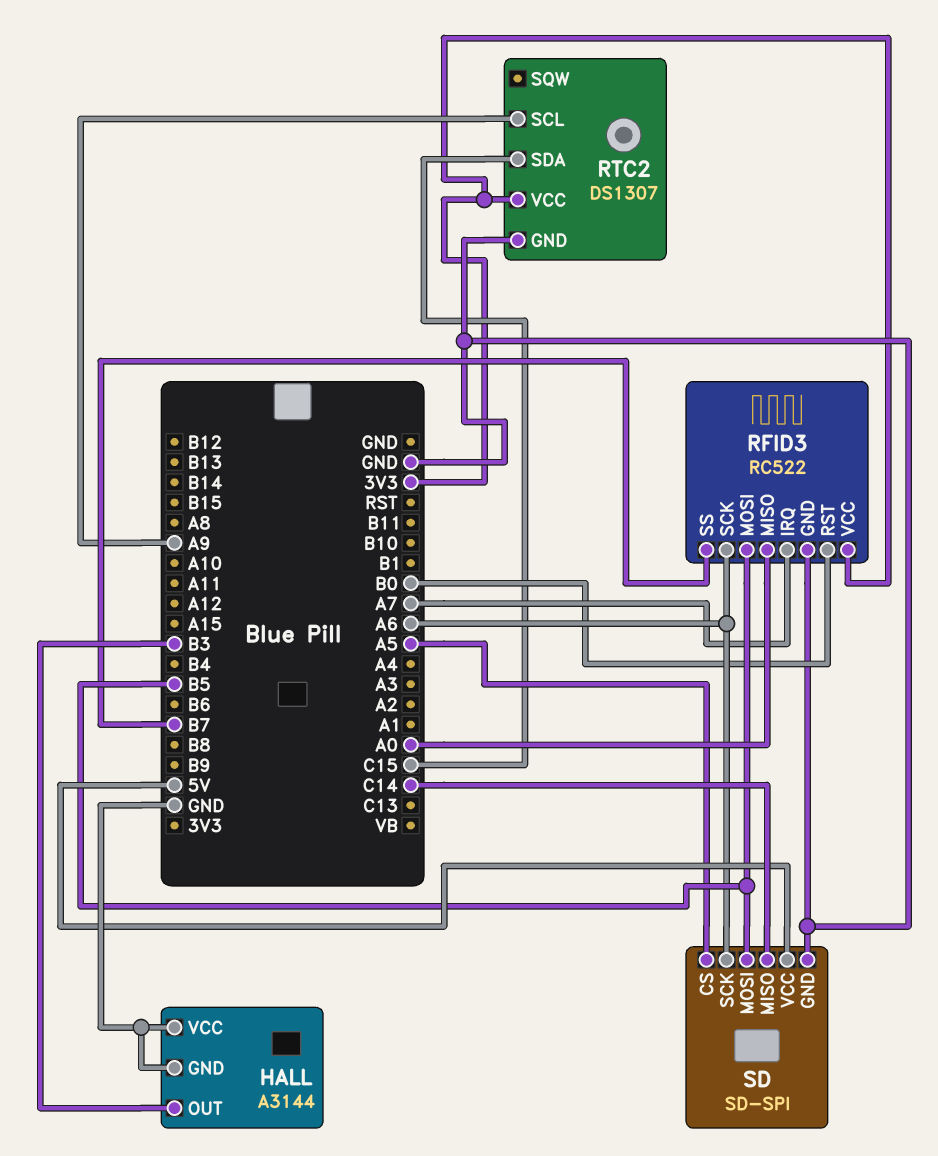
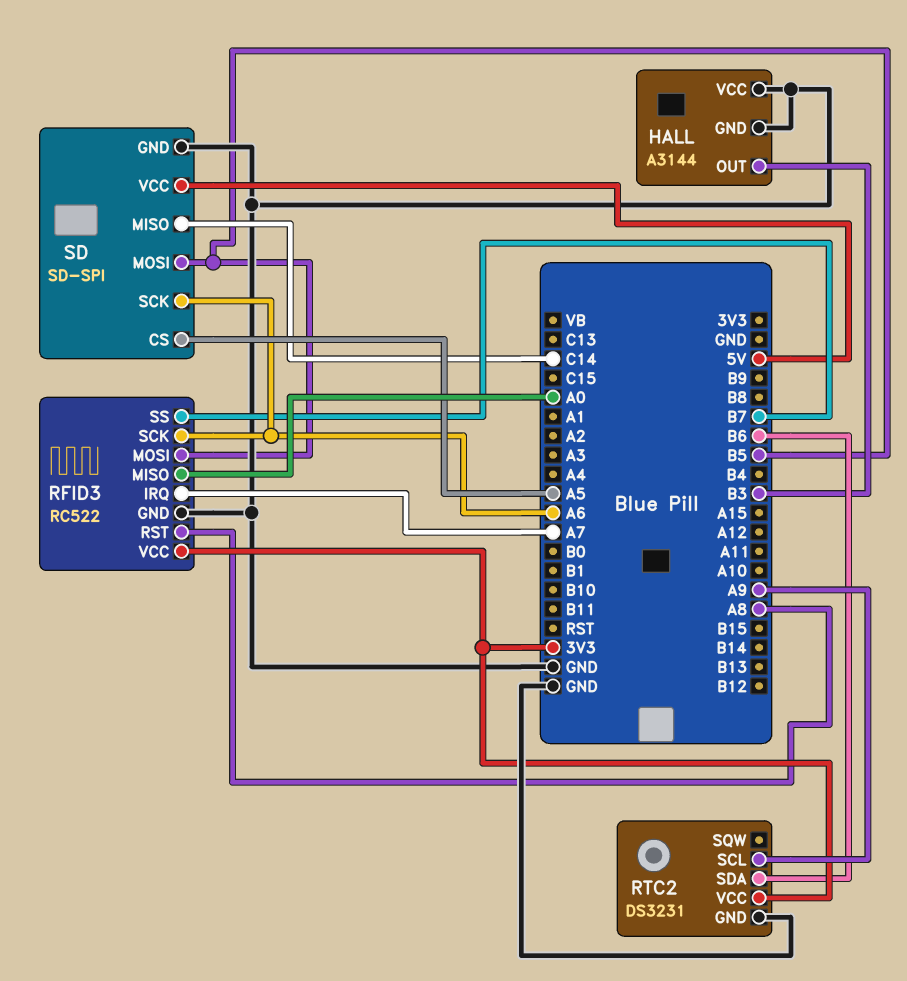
RFID3 pin RST: B0 -> A8
RTC2: DS1307 -> DS3231
RTC2 pin SDA: C15 -> B6

